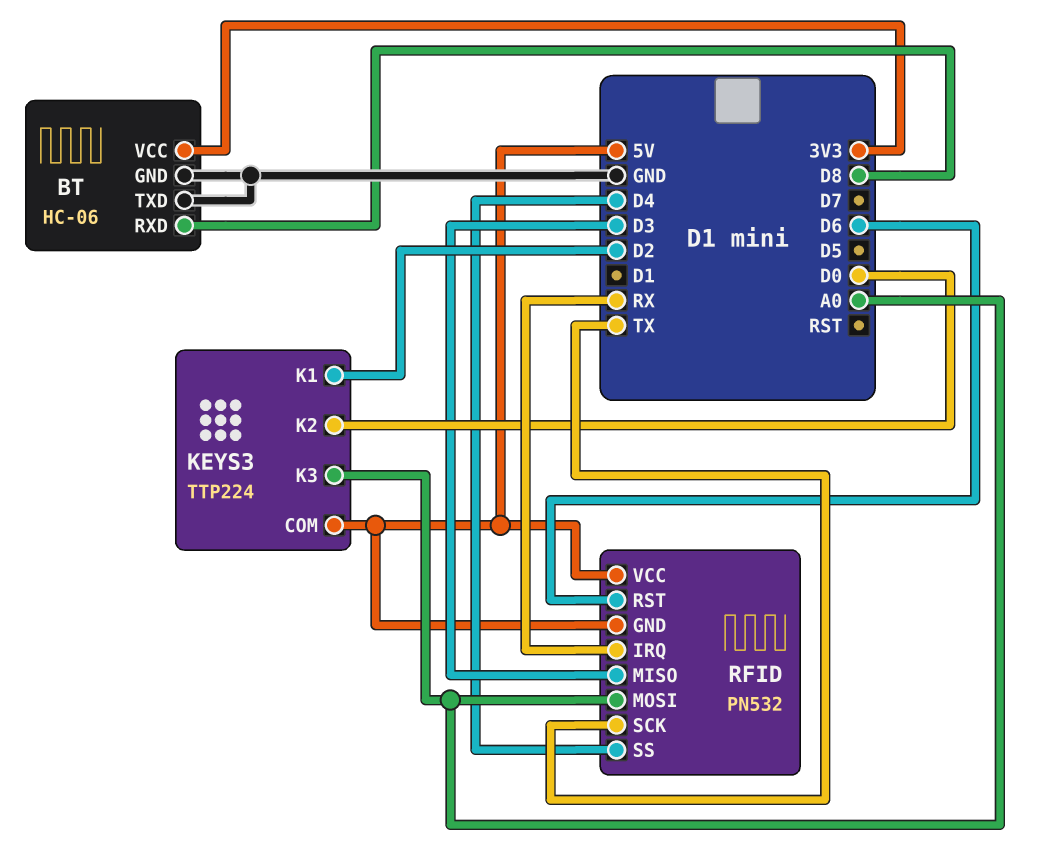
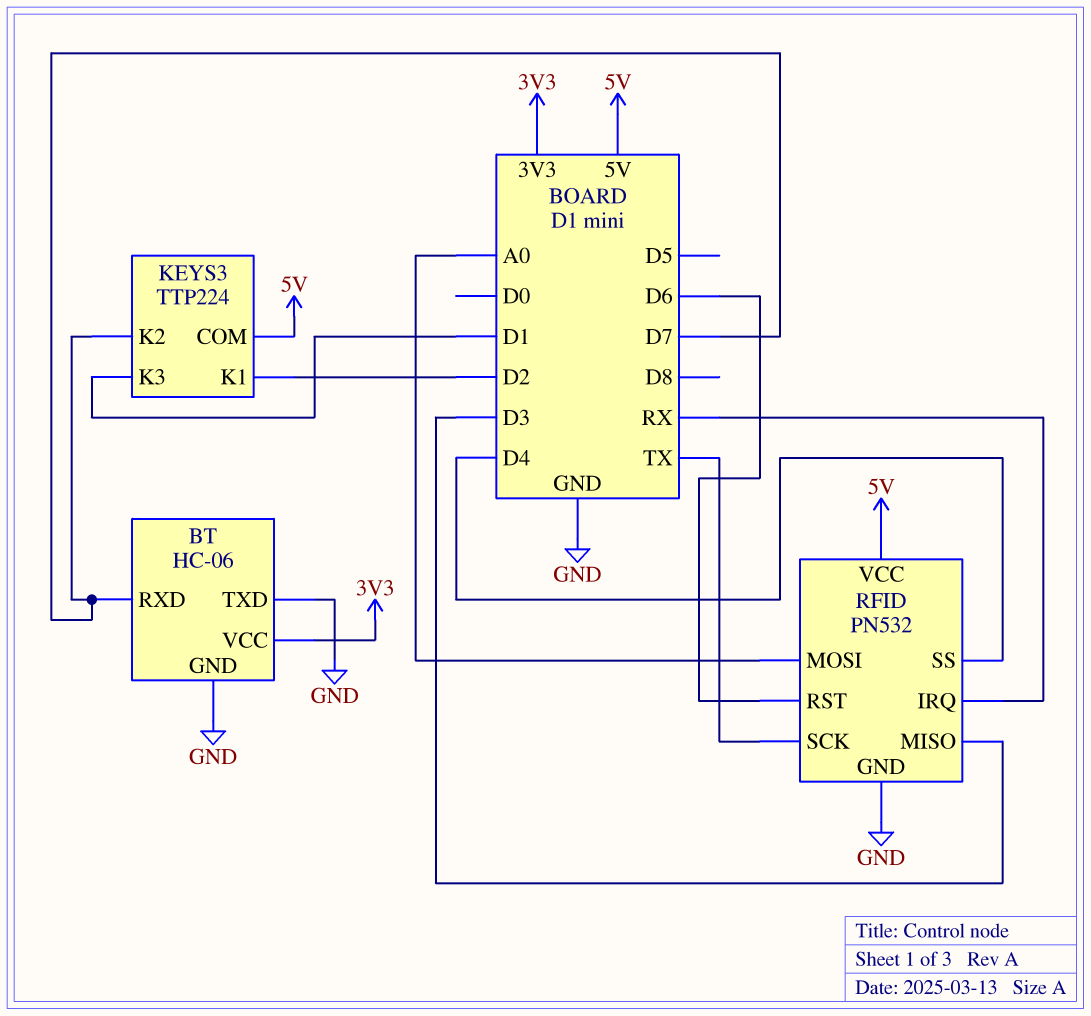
BT pin RXD: D8 -> D7
KEYS3 pin K2: D0 -> D7
KEYS3 pin K3: A0 -> D1
RFID pin GND: 5V -> GND

